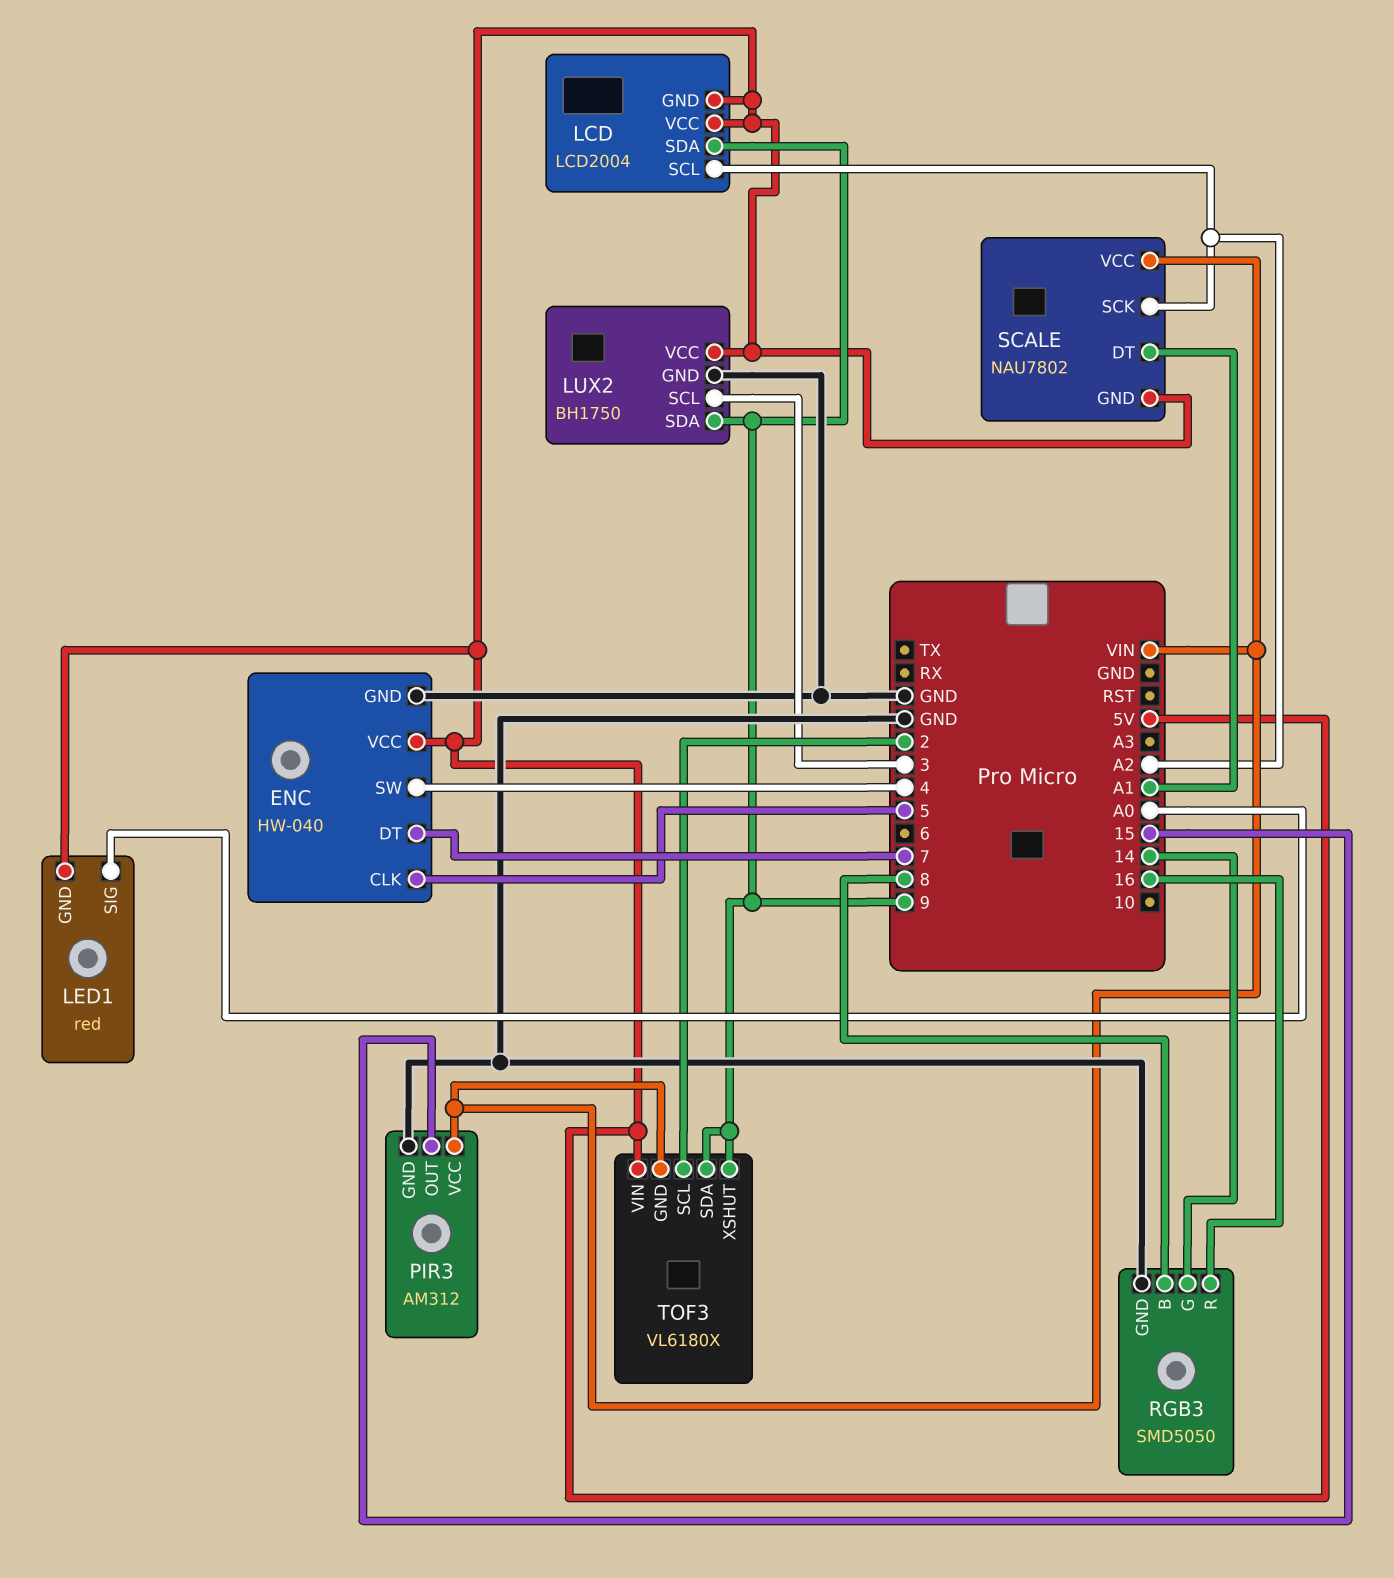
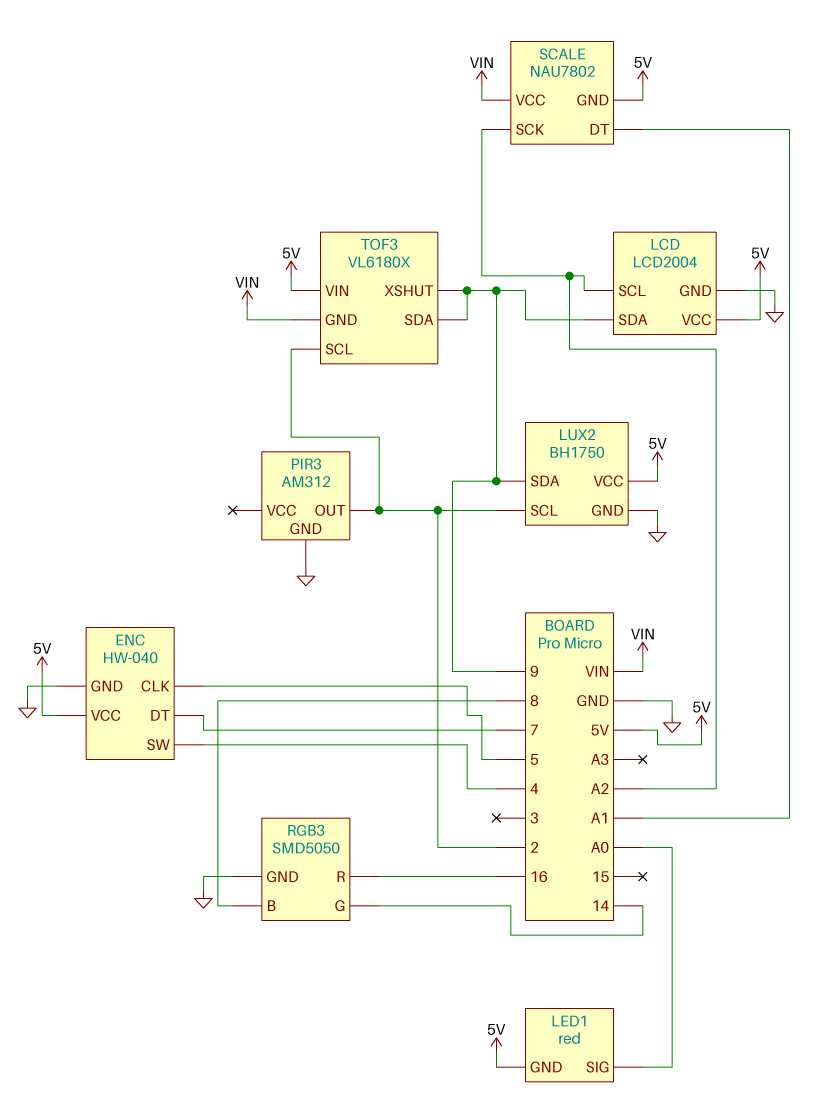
LCD pin GND: 5V -> GND
LUX2 pin SCL: 3 -> 2
PIR3 pin OUT: 15 -> 2
PIR3 pin VCC: VIN -> none

